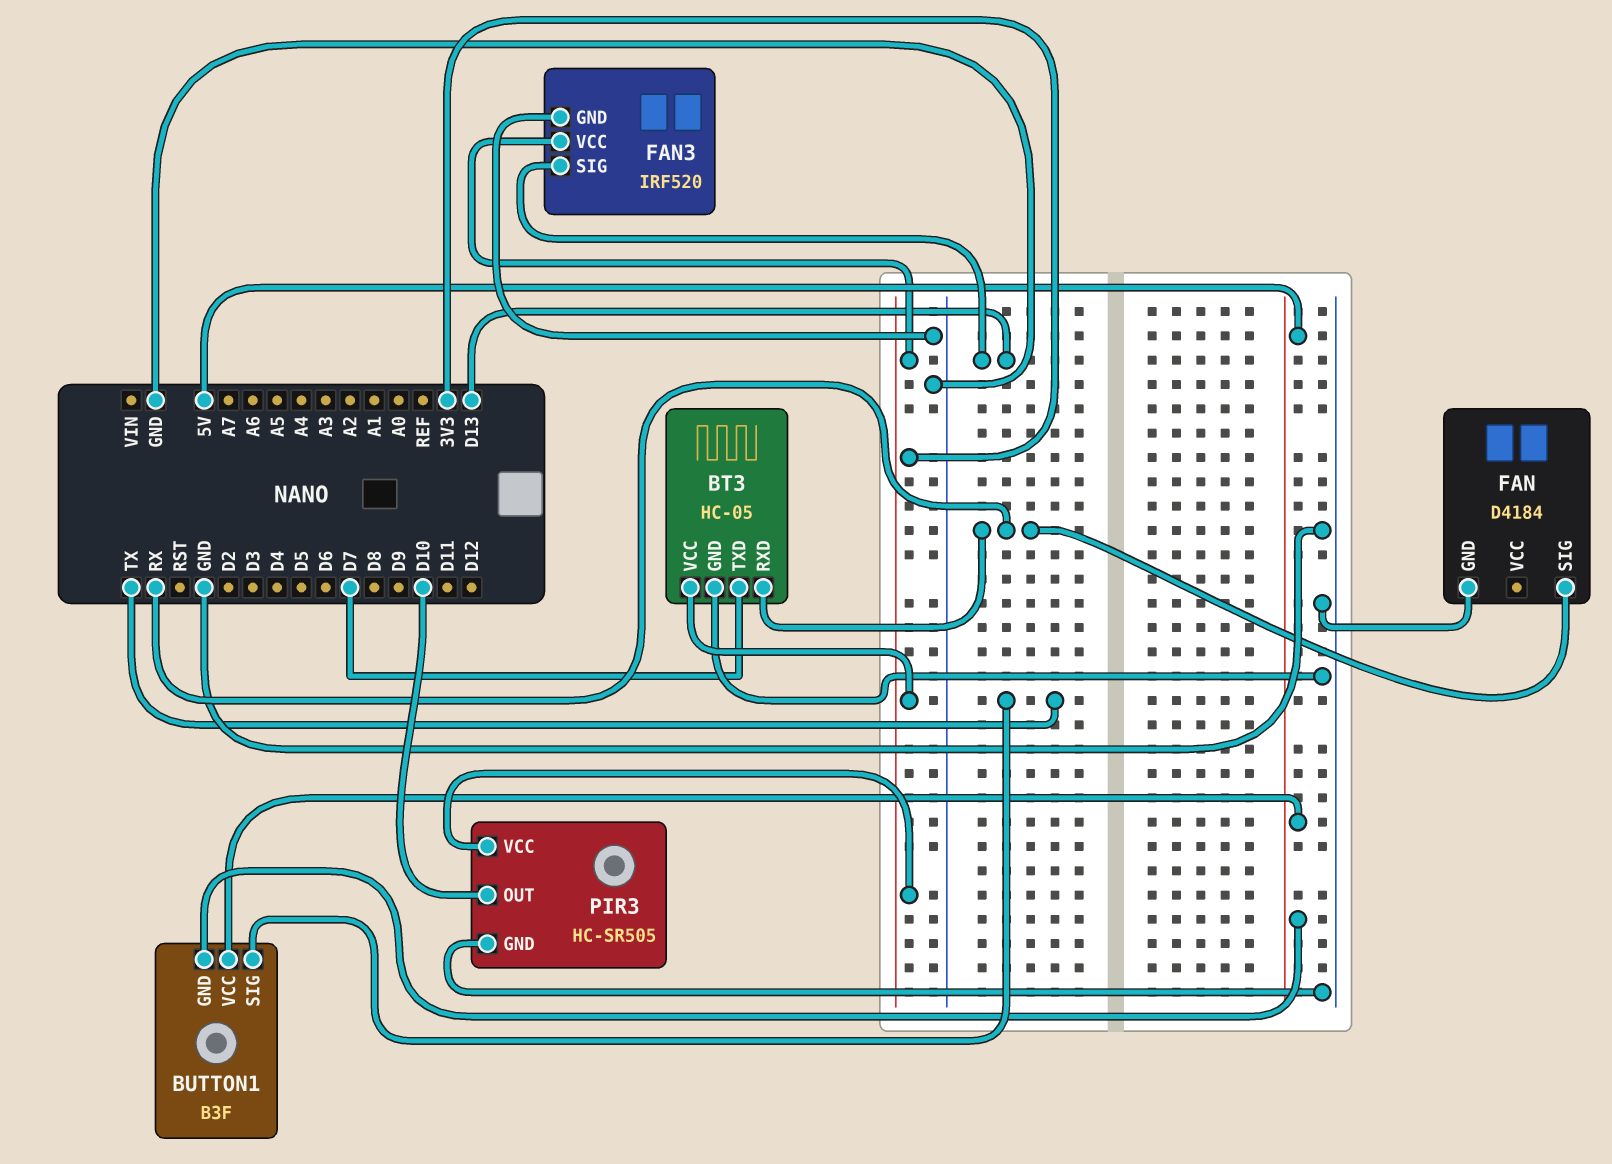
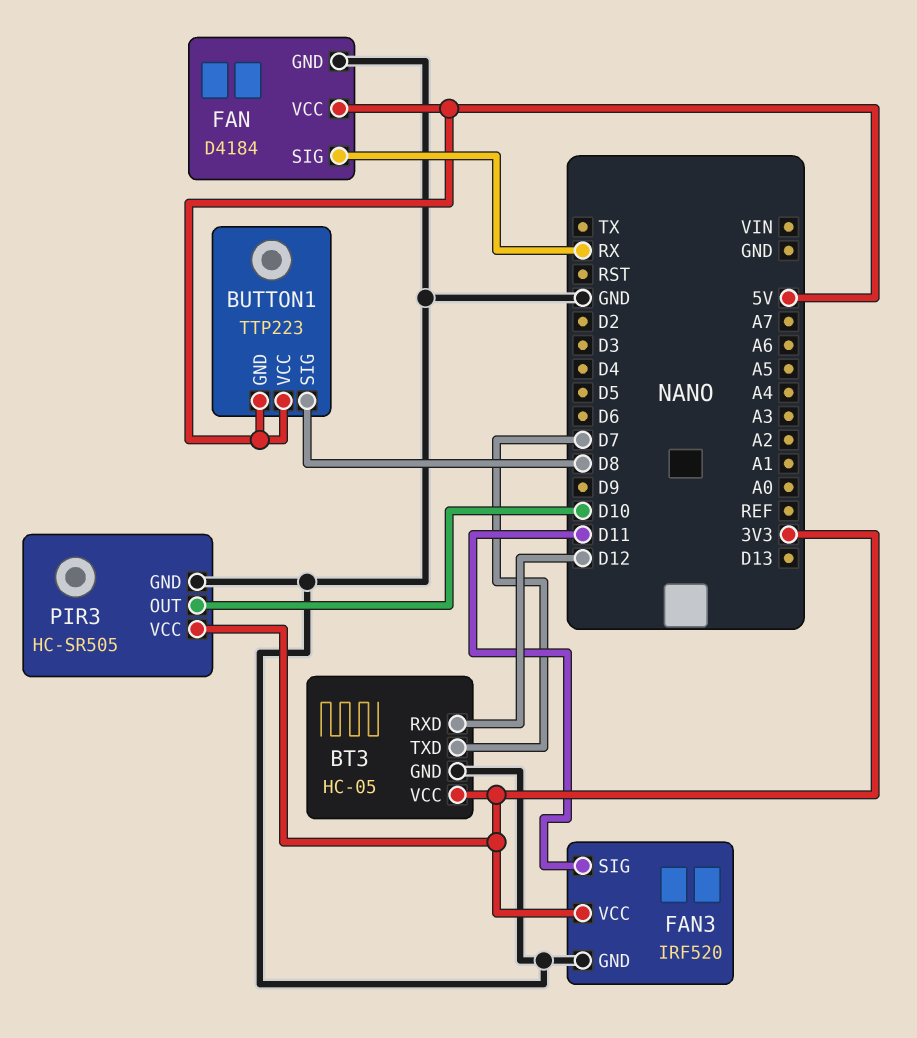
BT3 pin RXD: RX -> D12
BUTTON1: B3F -> TTP223
BUTTON1 pin SIG: TX -> D8
FAN pin VCC: none -> 5V
FAN3 pin SIG: D13 -> D11

